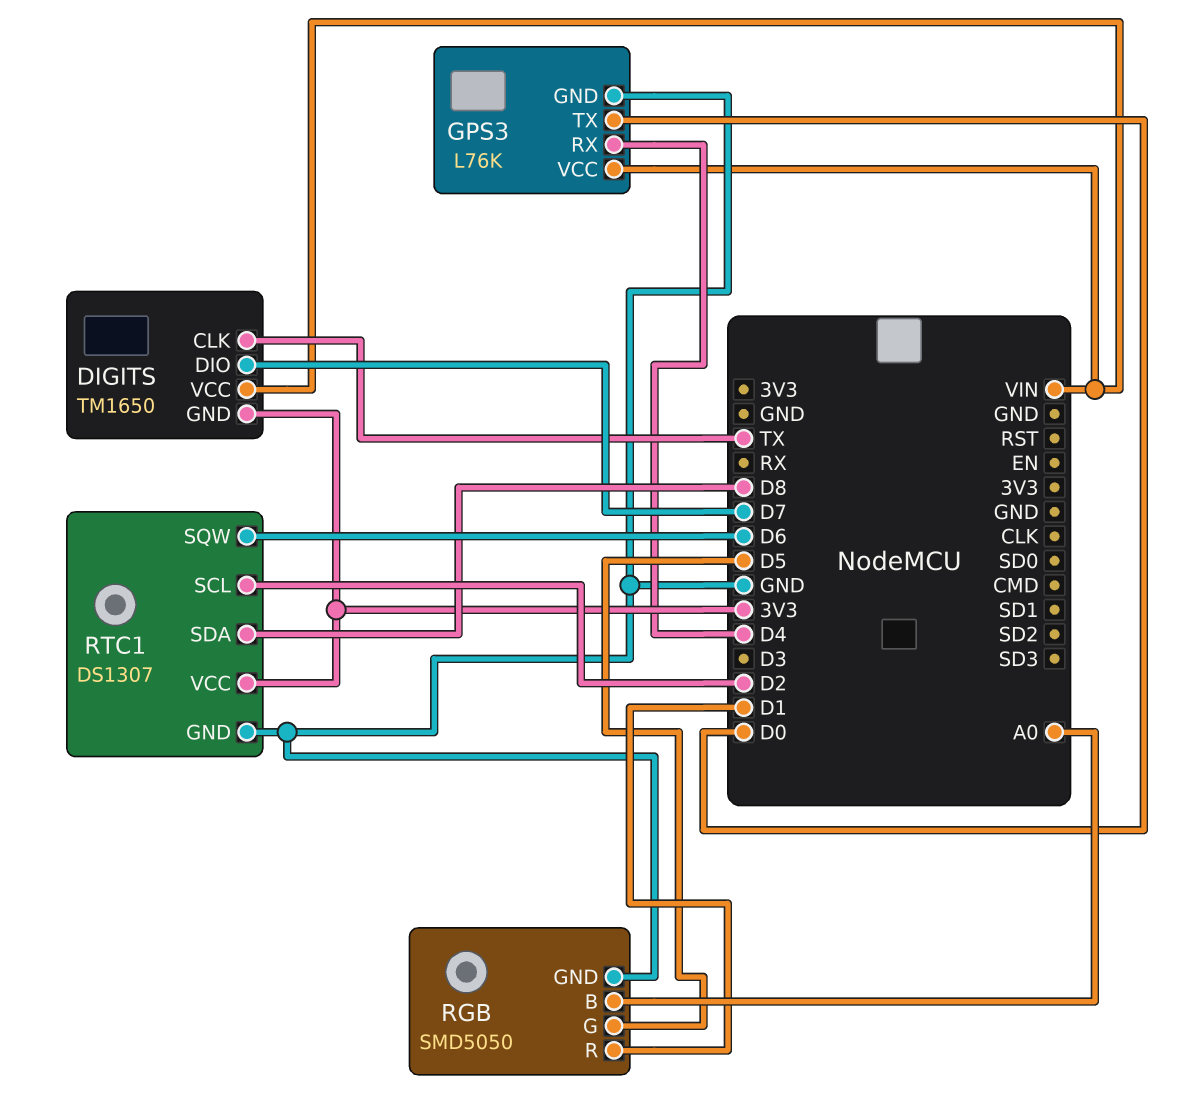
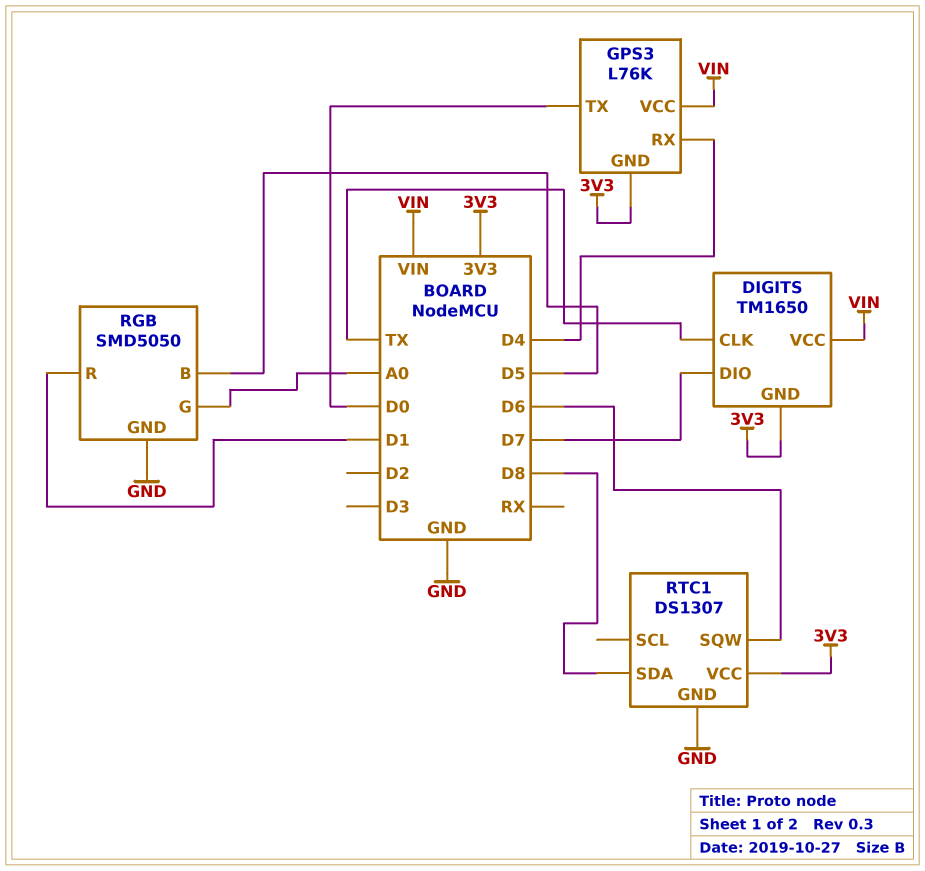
GPS3 pin GND: GND -> 3V3
RGB pin B: A0 -> D5
RGB pin G: D5 -> A0
RTC1 pin SCL: D2 -> none

